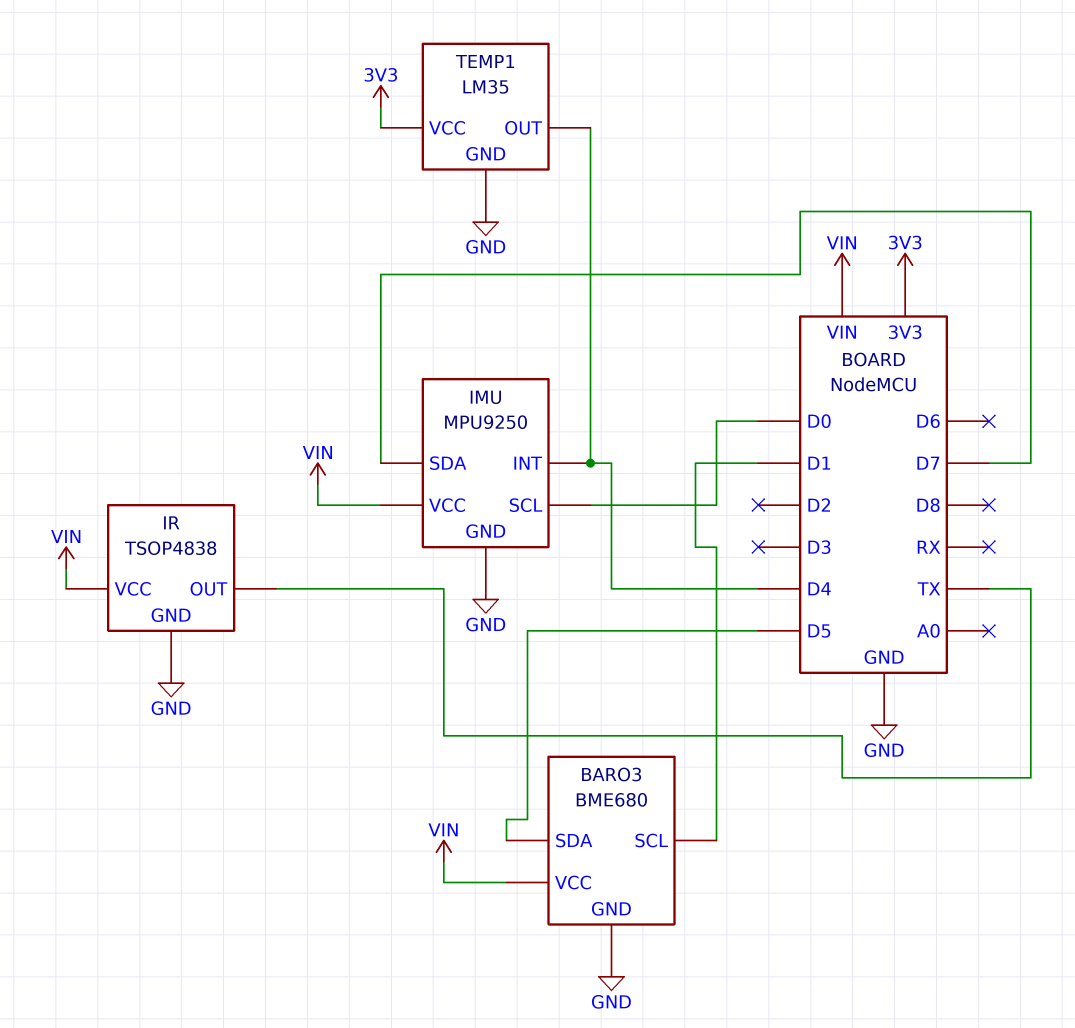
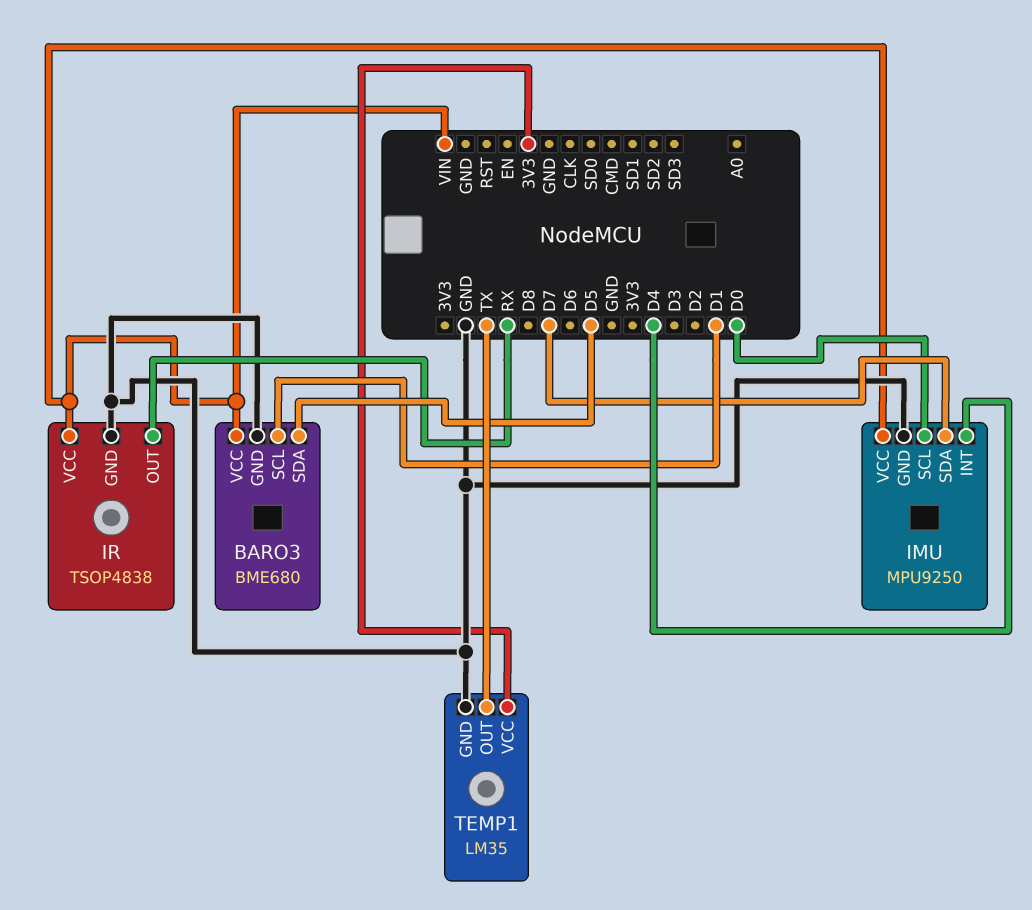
IR pin OUT: TX -> RX
TEMP1 pin OUT: D4 -> TX

